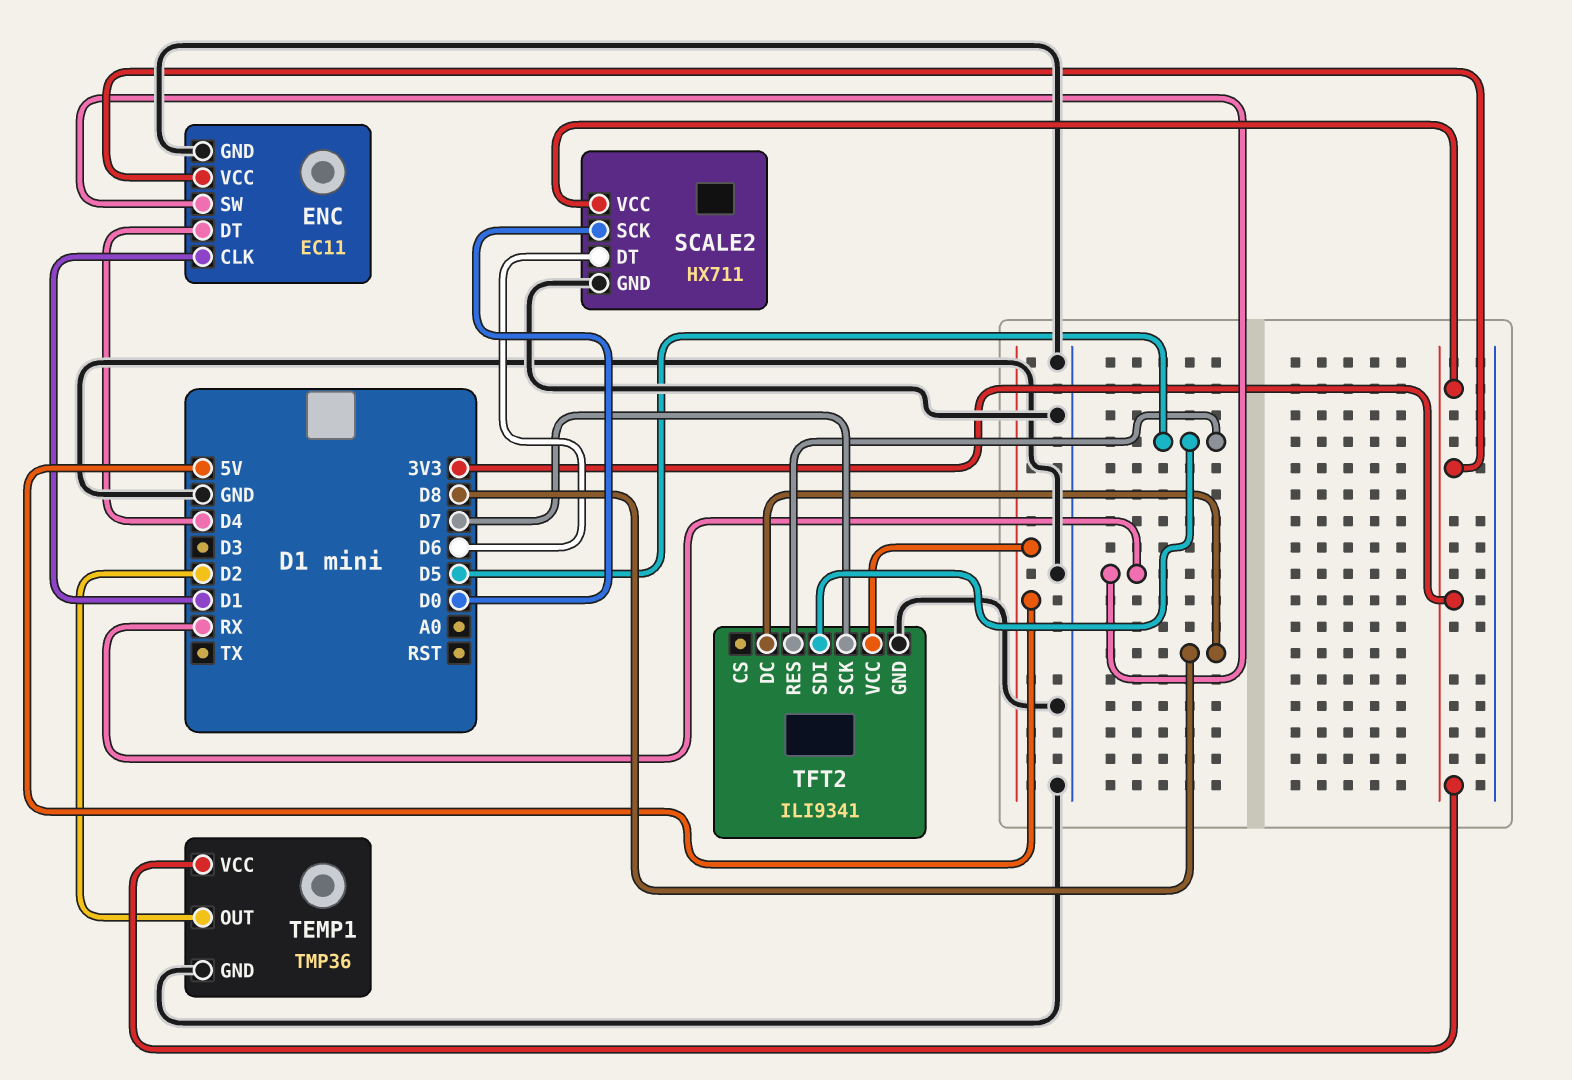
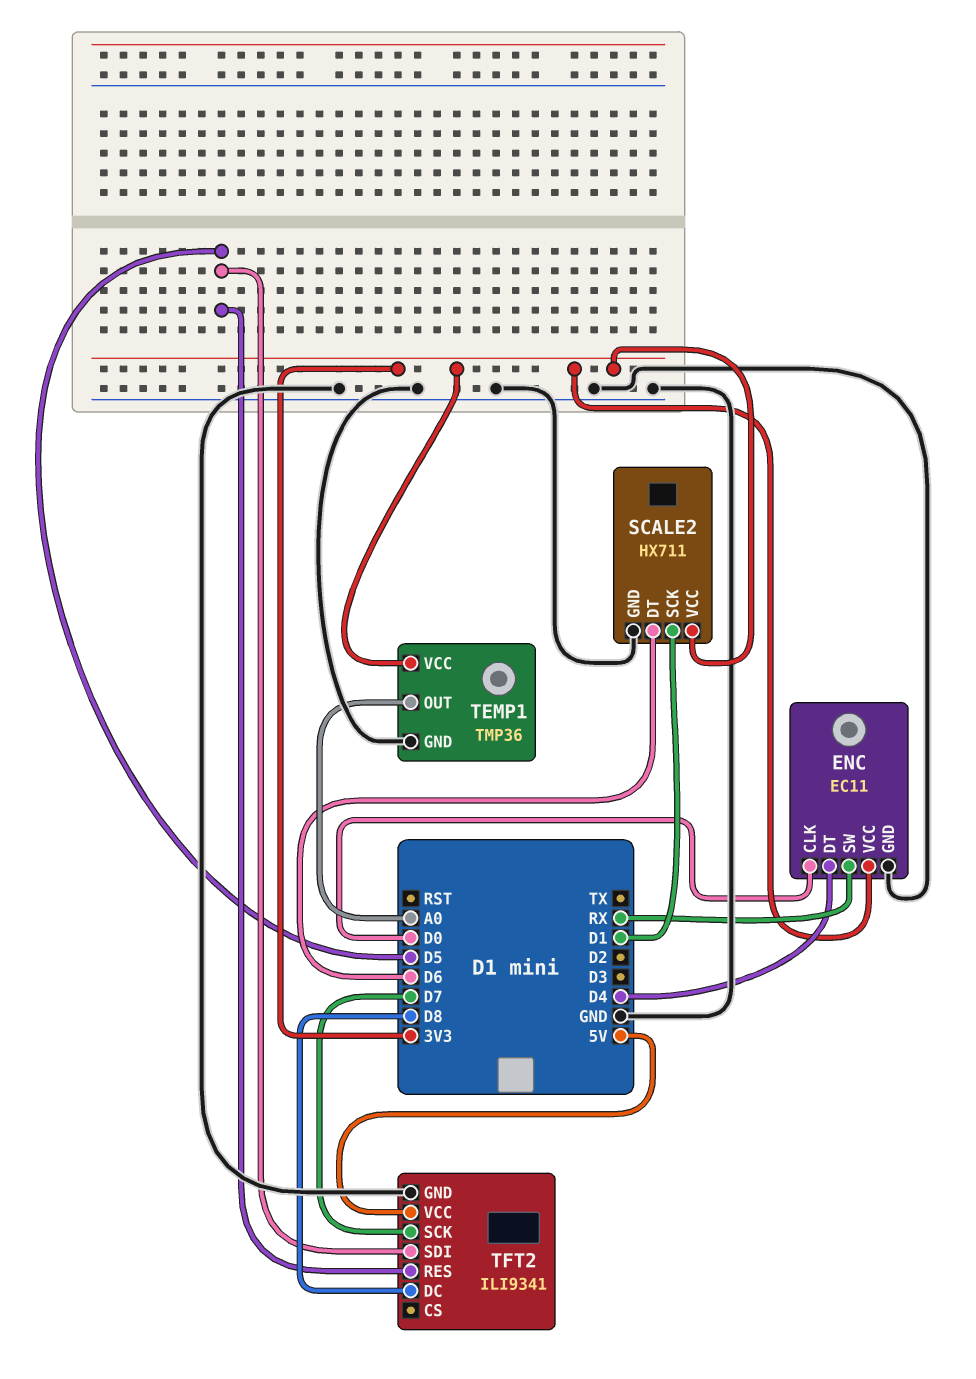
ENC pin CLK: D1 -> D0
SCALE2 pin SCK: D0 -> D1
TEMP1 pin OUT: D2 -> A0

